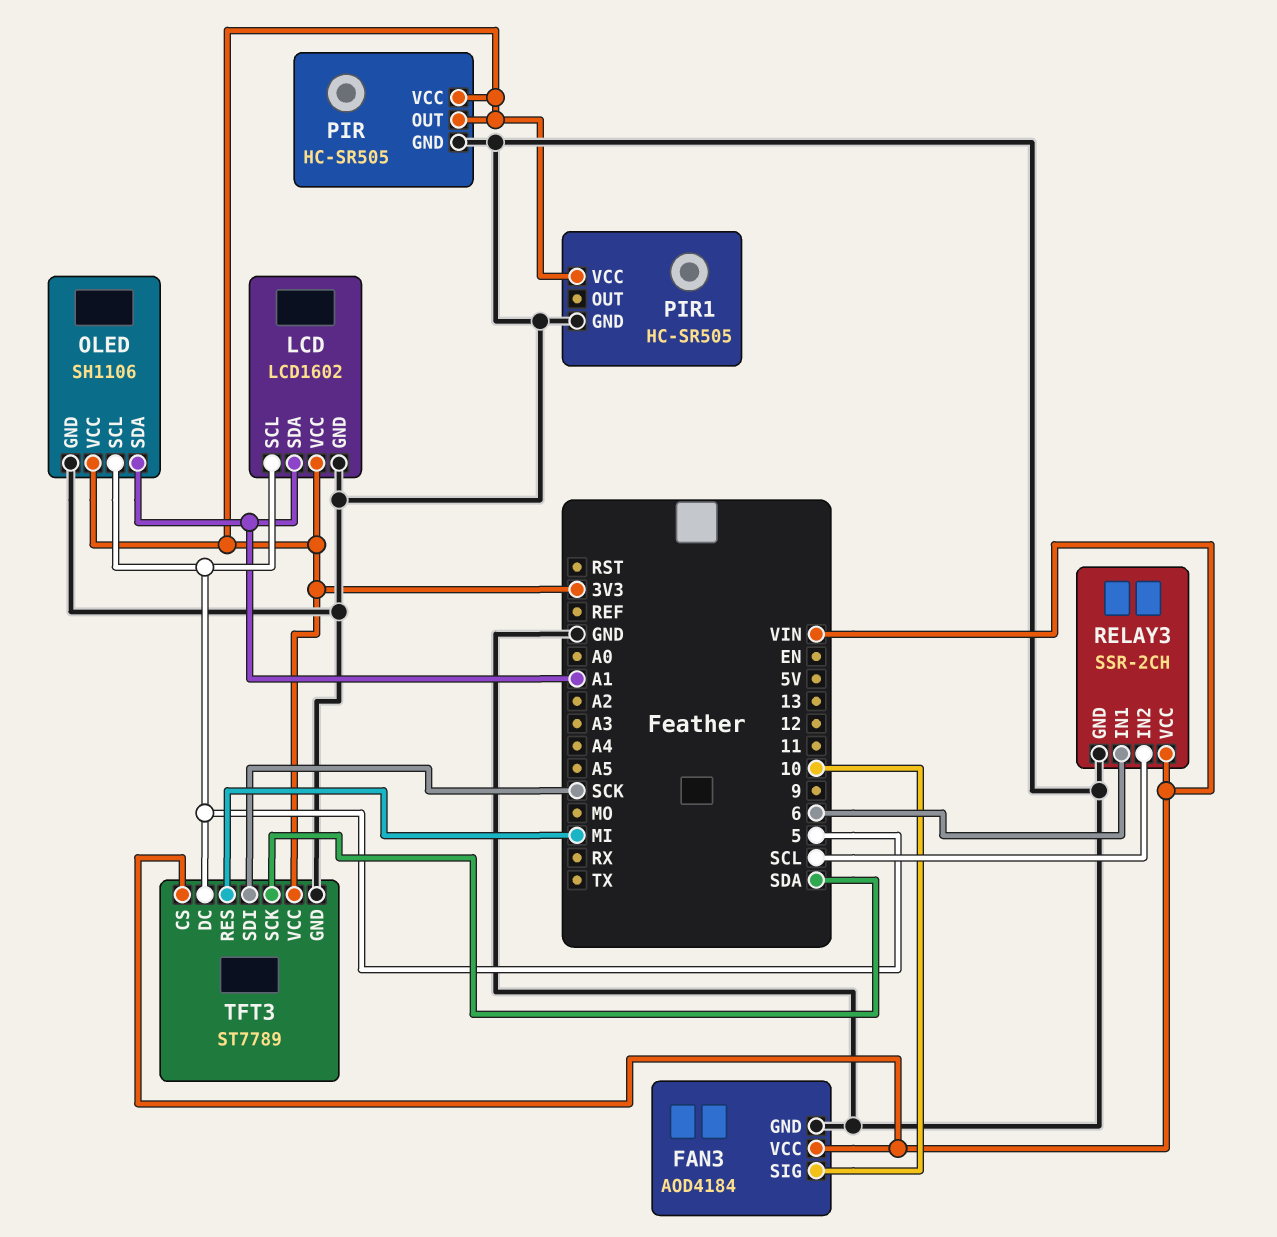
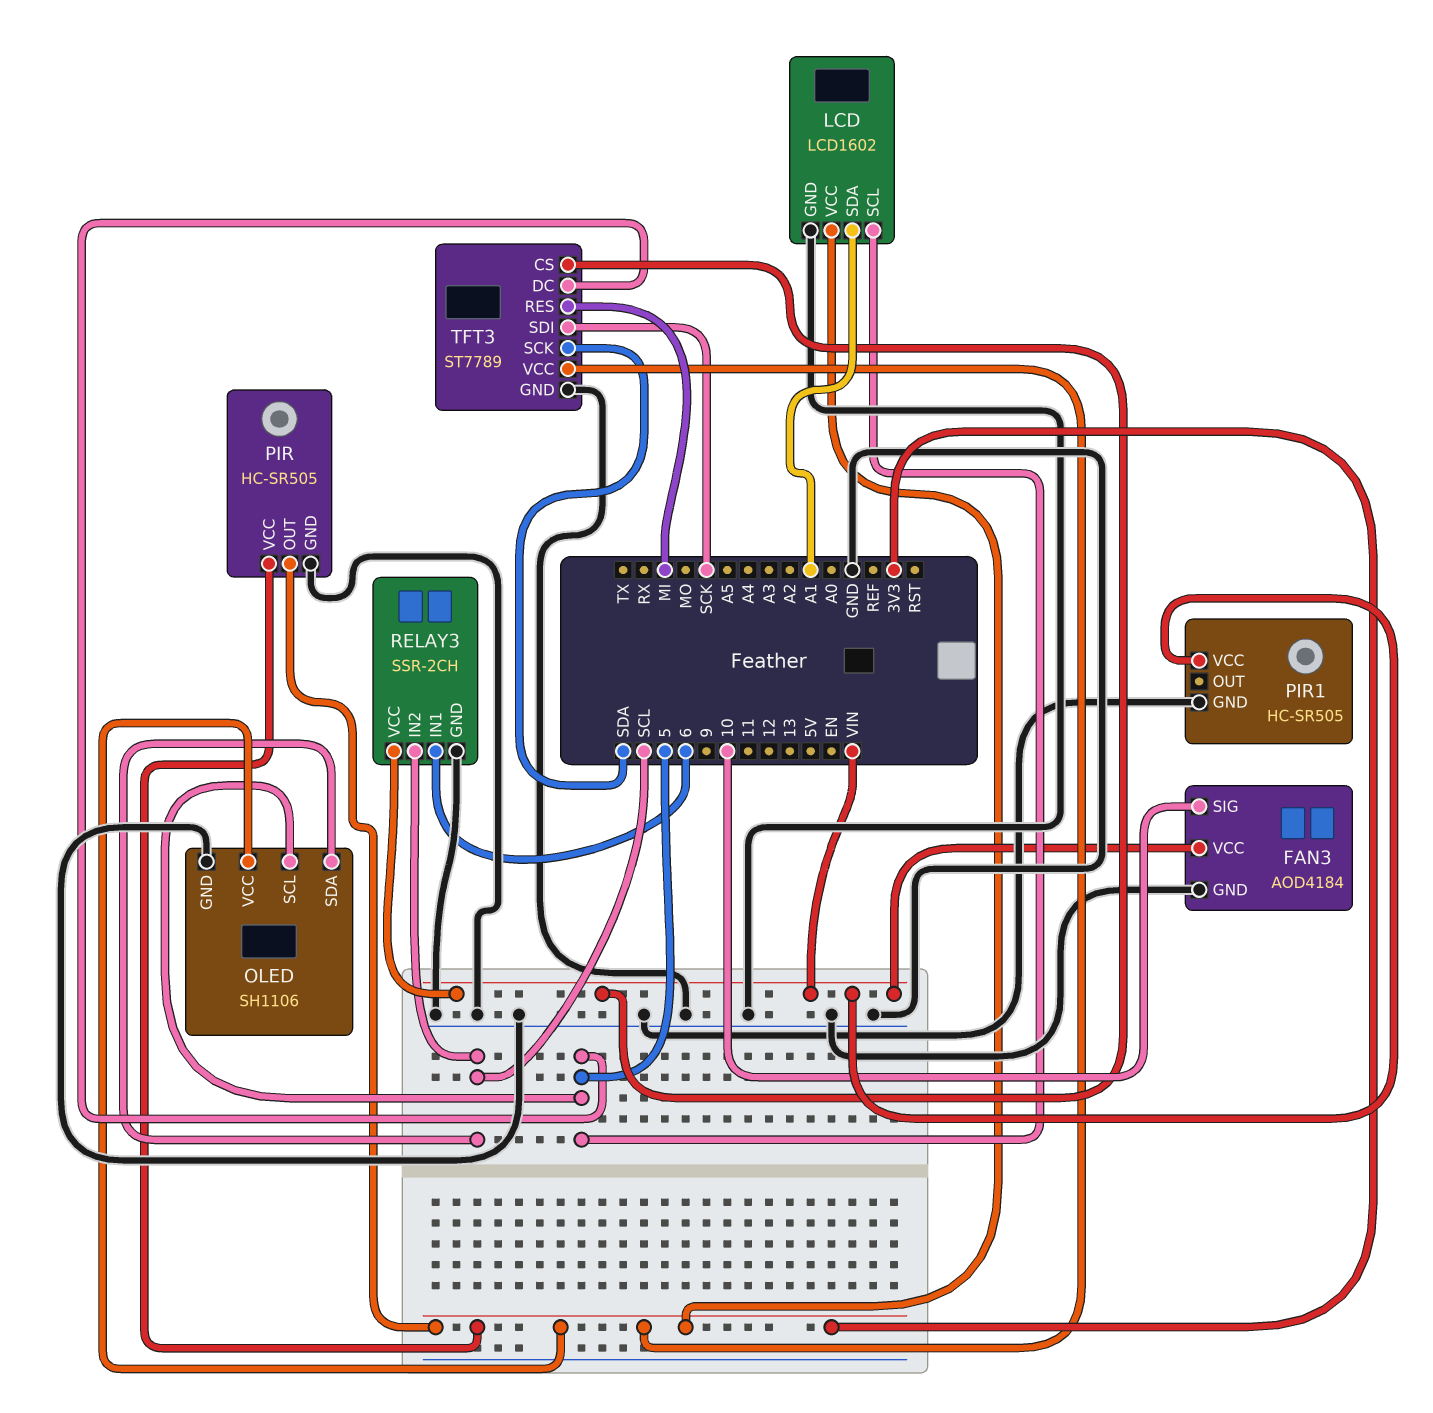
OLED pin SDA: A1 -> SCL
PIR1 pin VCC: 3V3 -> VIN

